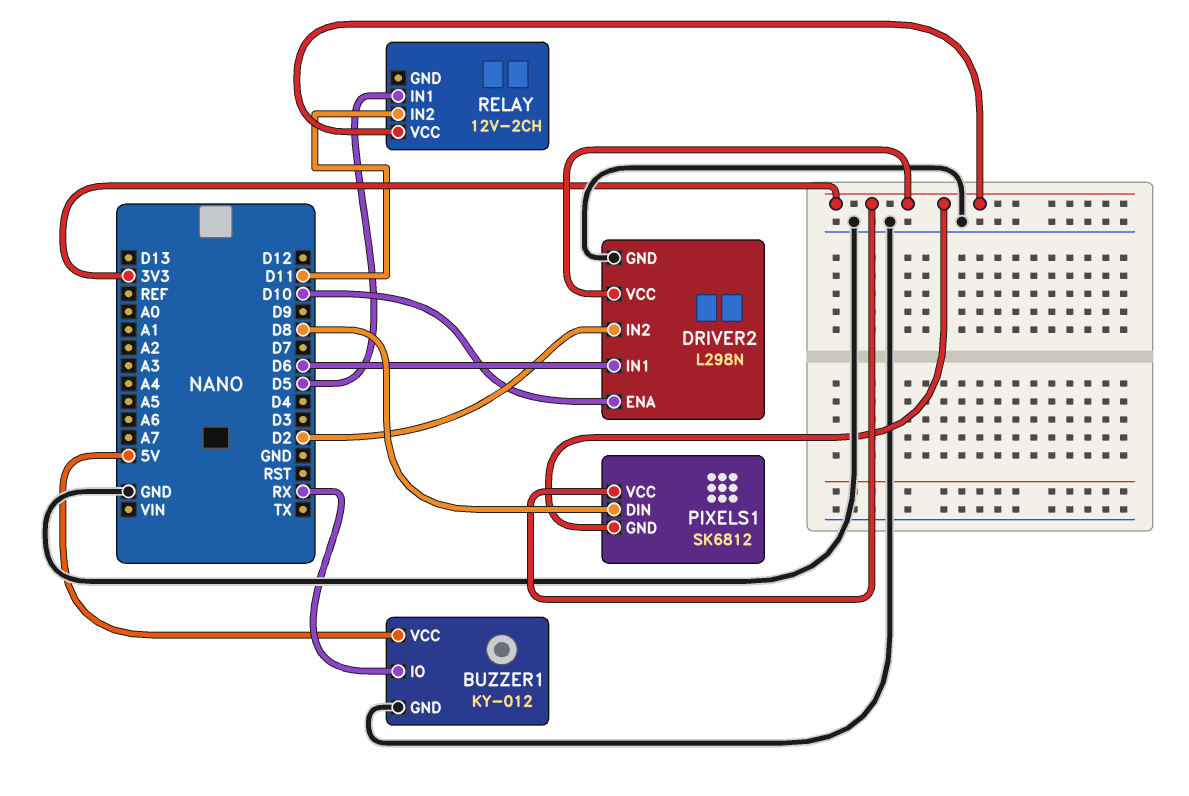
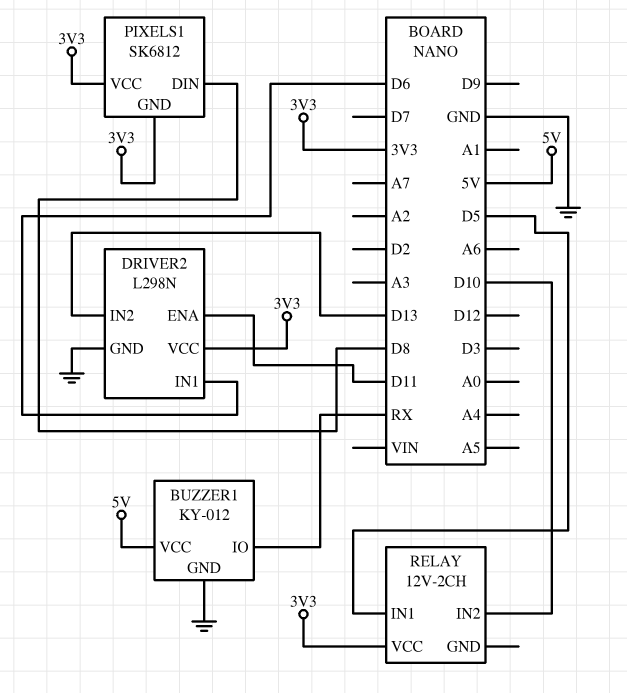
DRIVER2 pin ENA: D10 -> D11
DRIVER2 pin IN2: D2 -> D13
RELAY pin IN2: D11 -> D10

